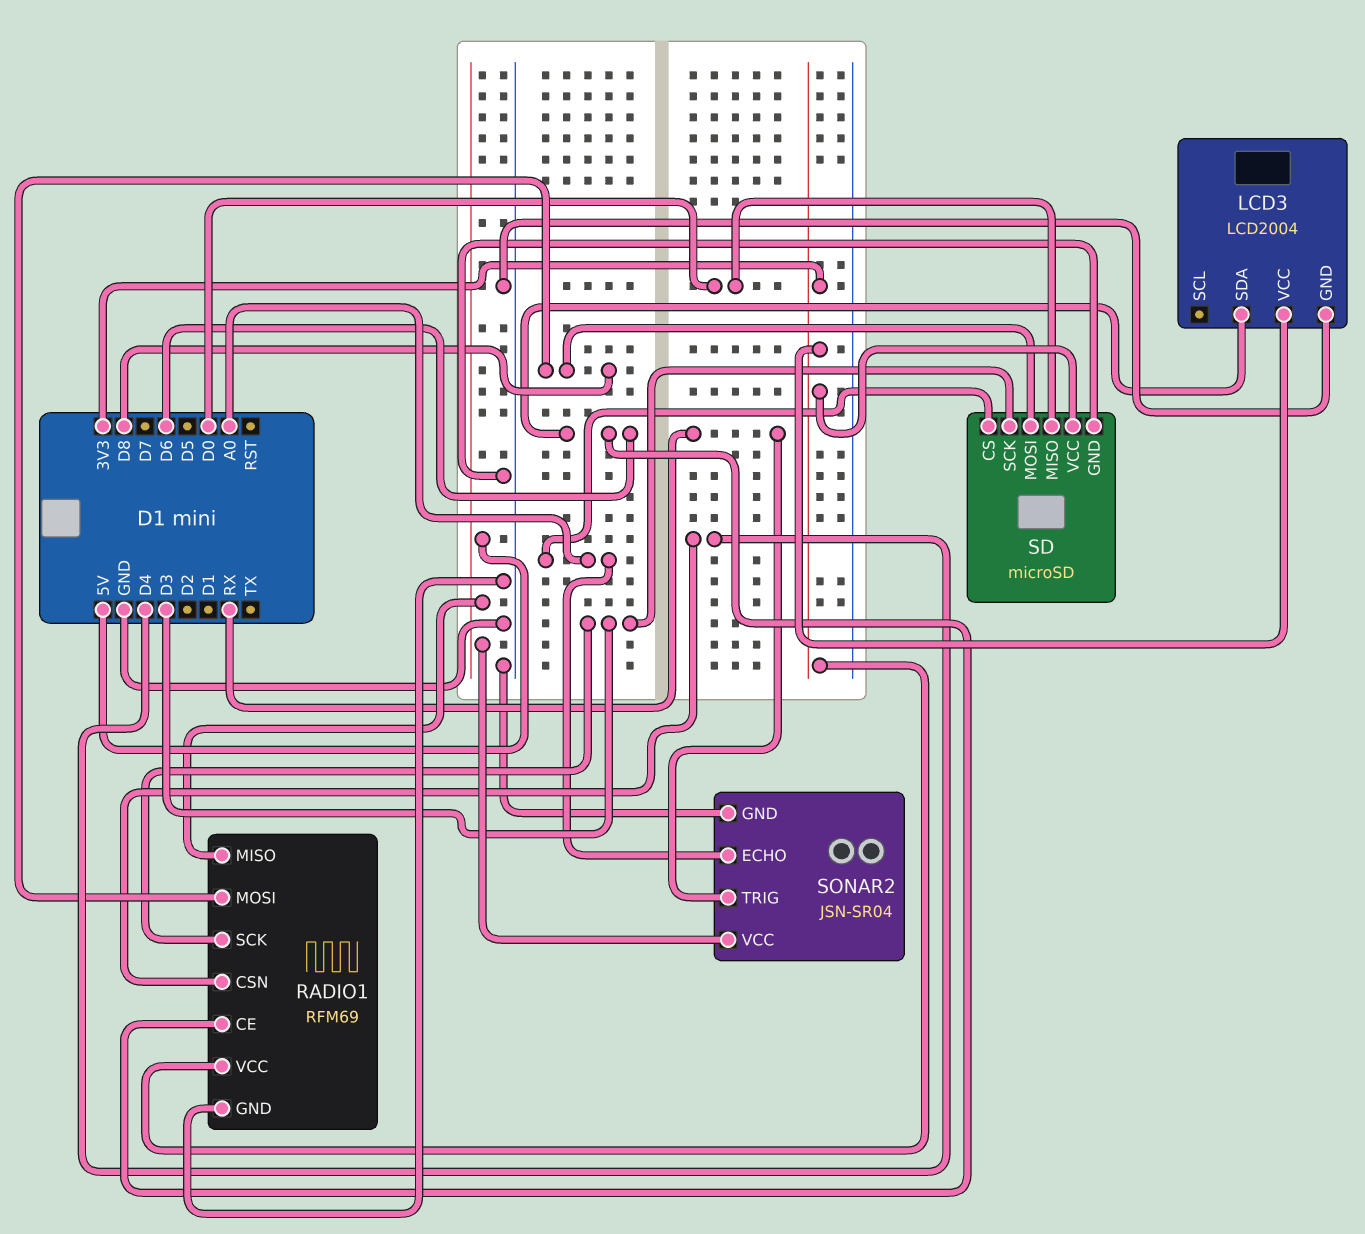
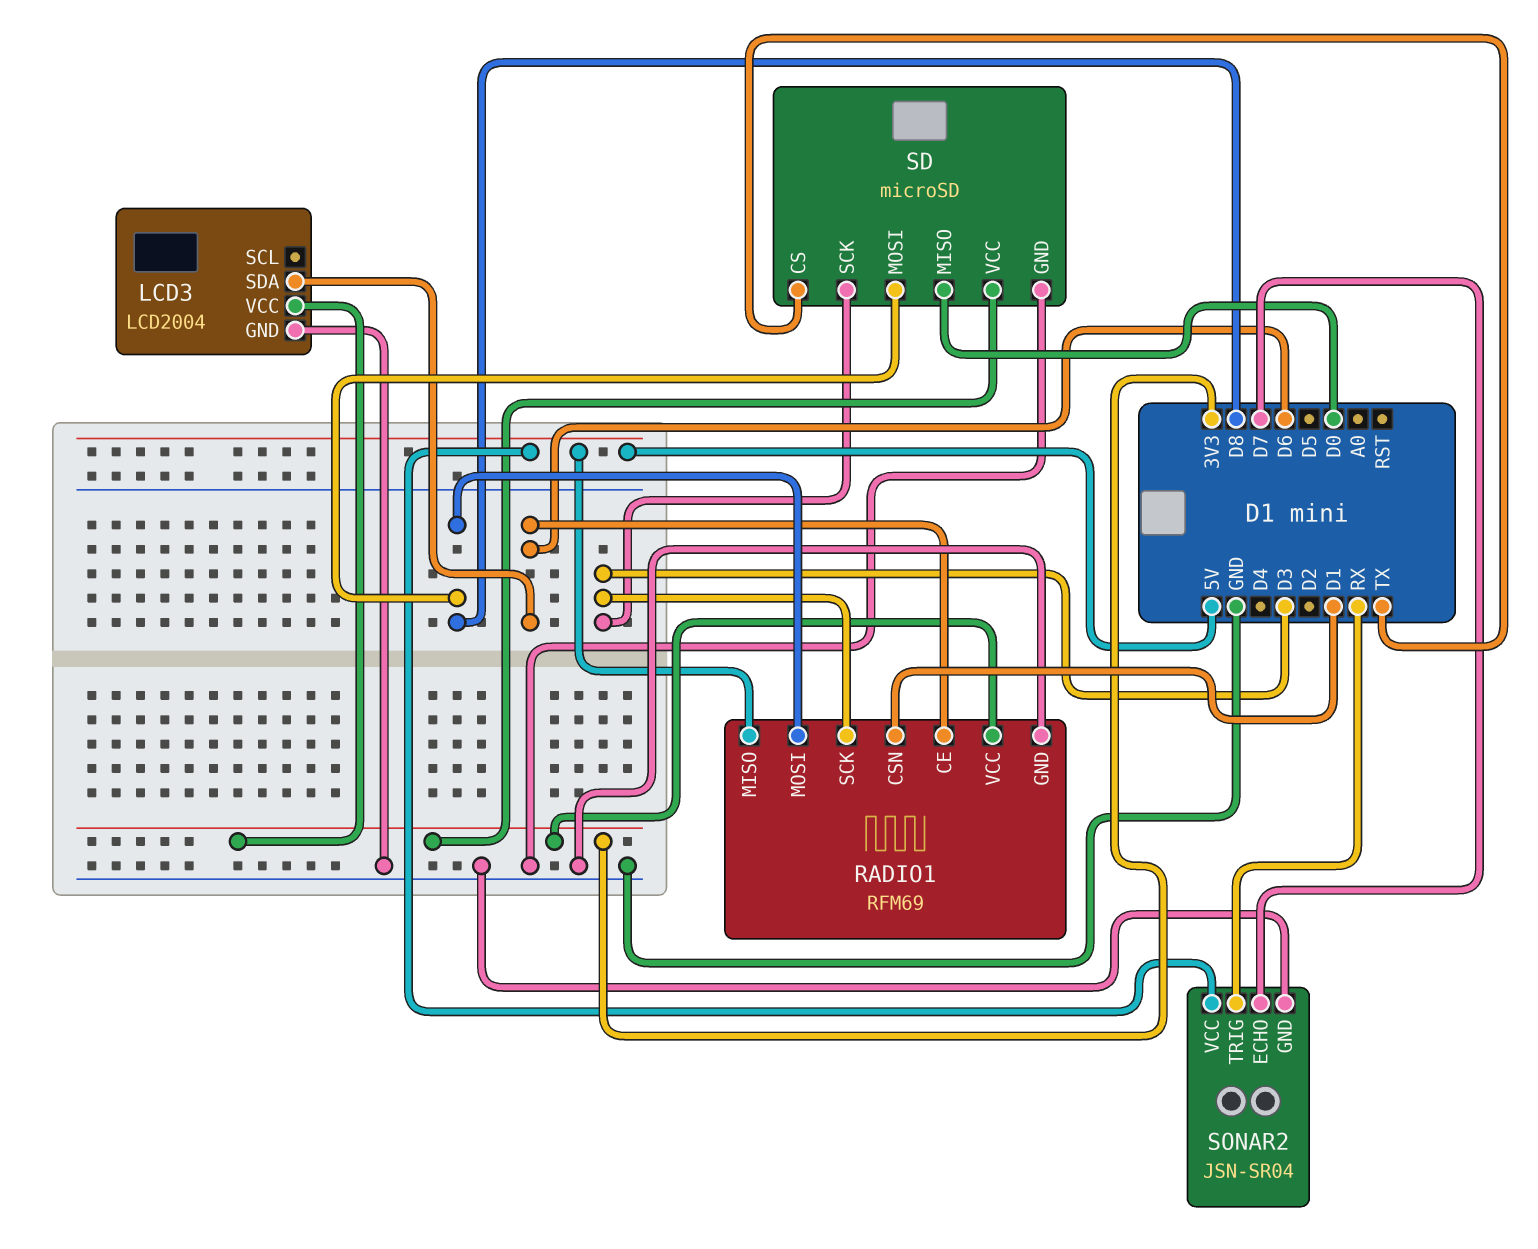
RADIO1 pin CSN: D4 -> D1
SD pin CS: A0 -> TX
SONAR2 pin ECHO: A0 -> D7

